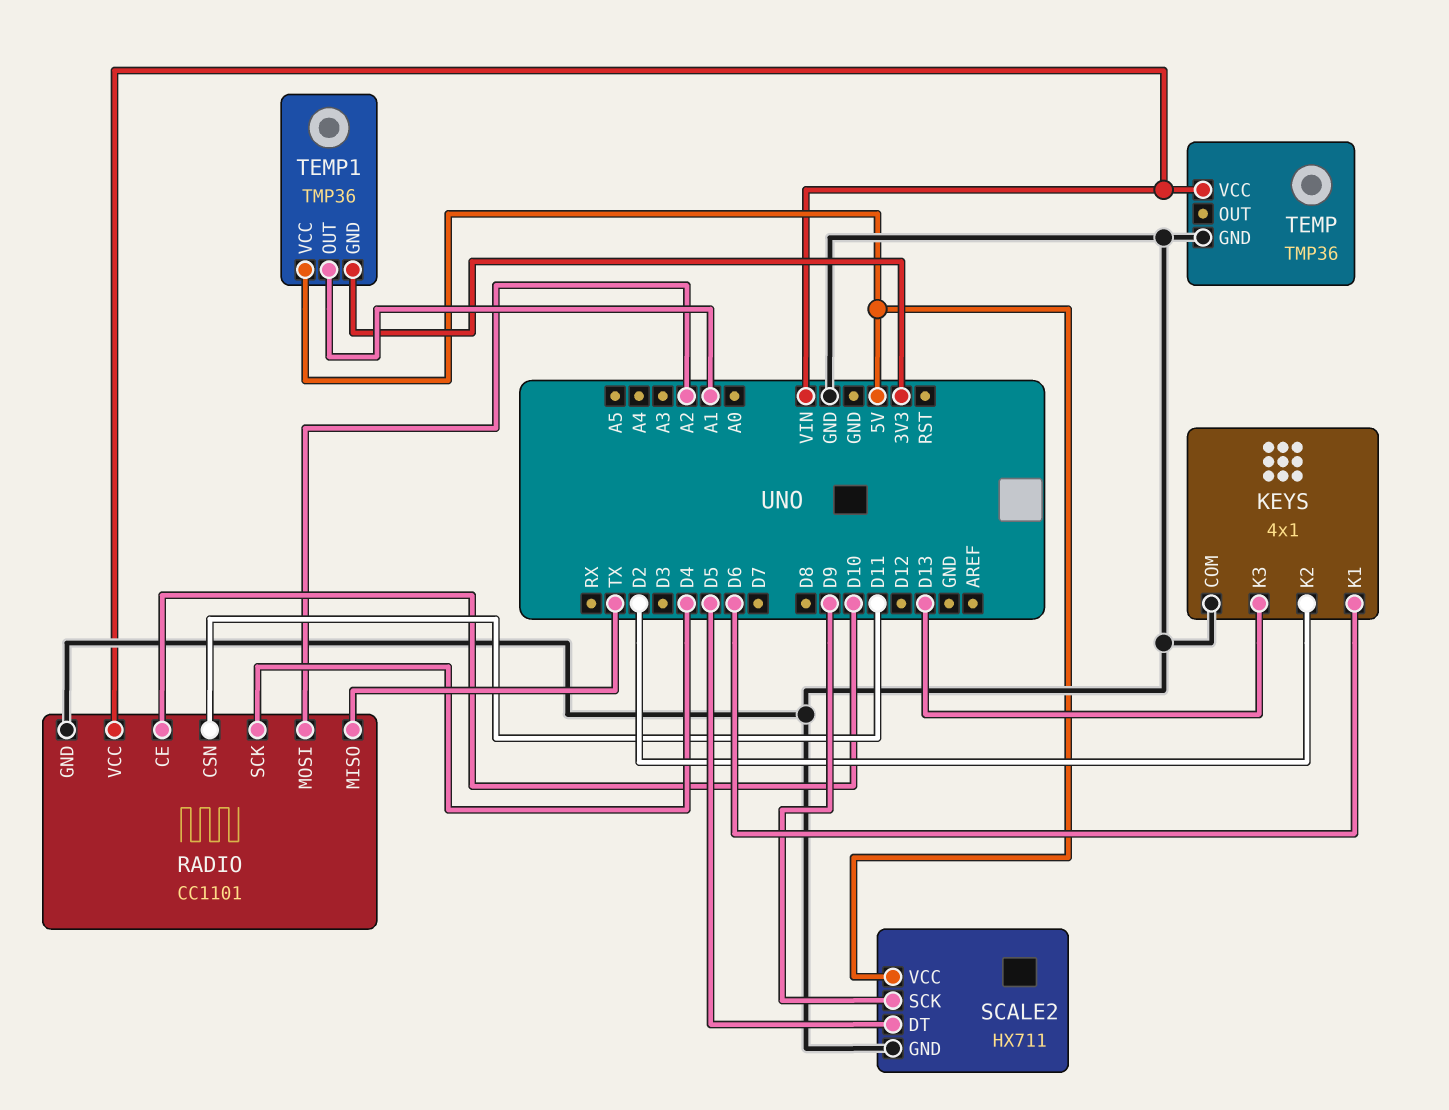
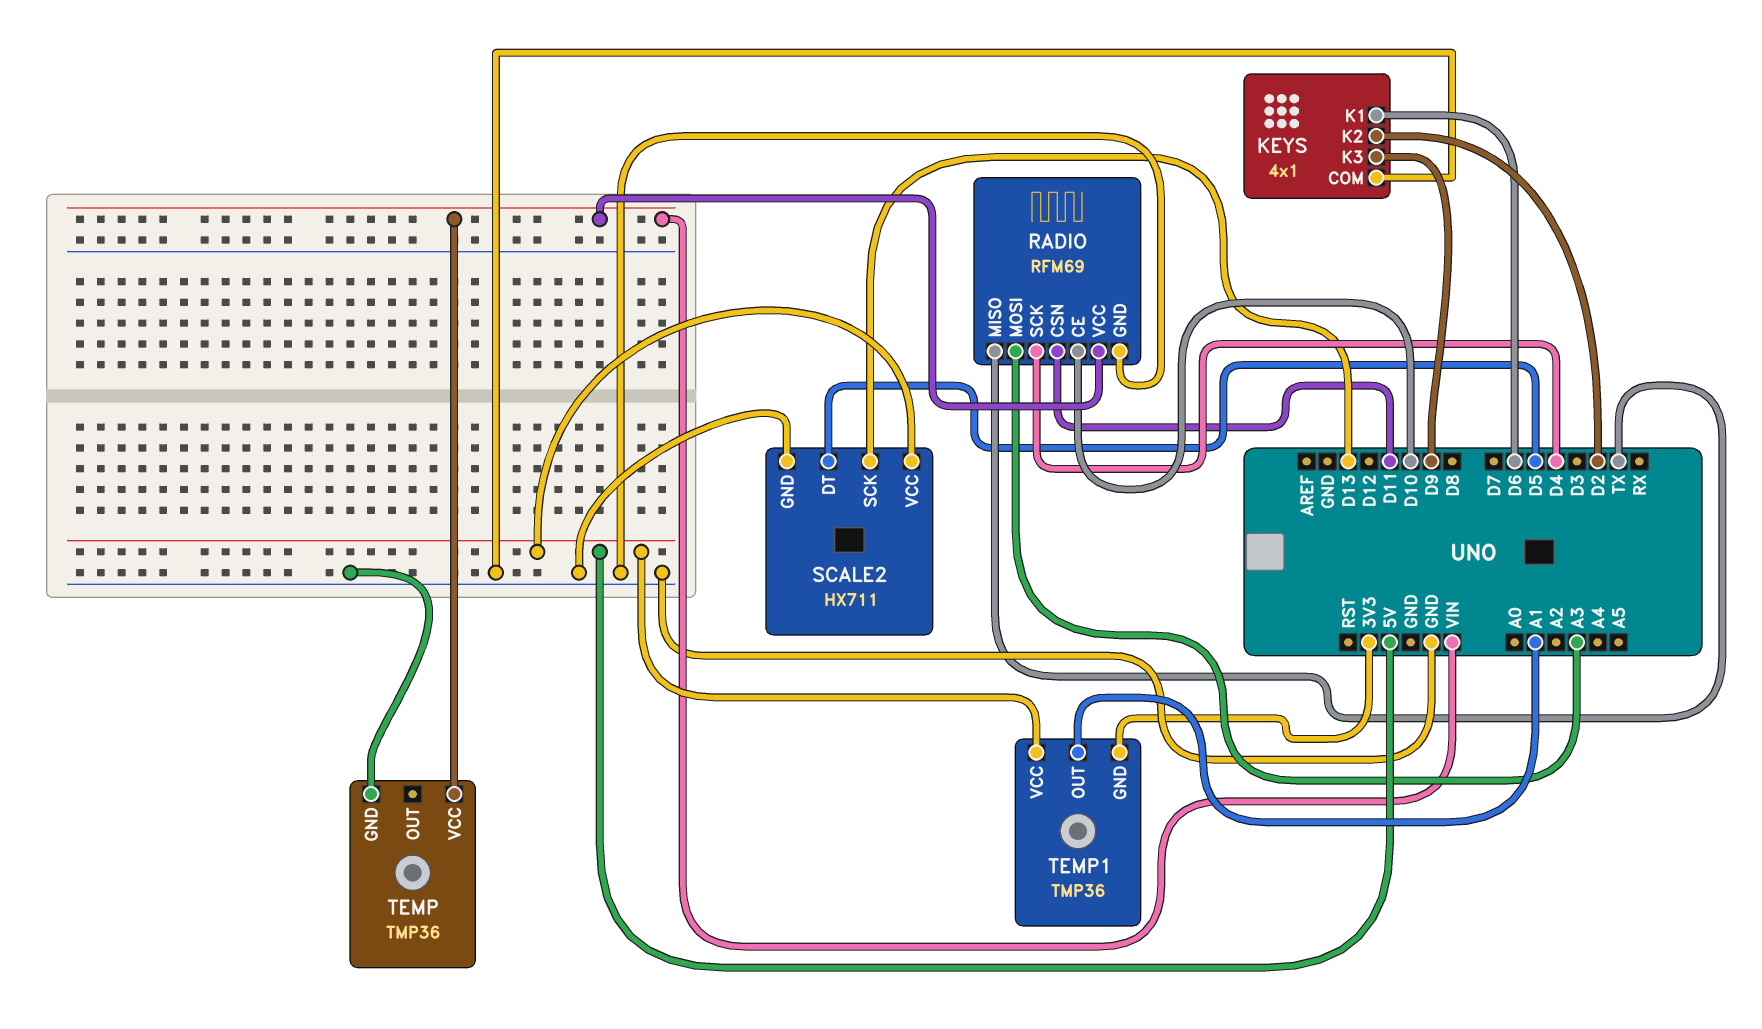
KEYS pin K3: D13 -> D9
RADIO: CC1101 -> RFM69
RADIO pin MOSI: A2 -> A3
SCALE2 pin SCK: D9 -> D13

